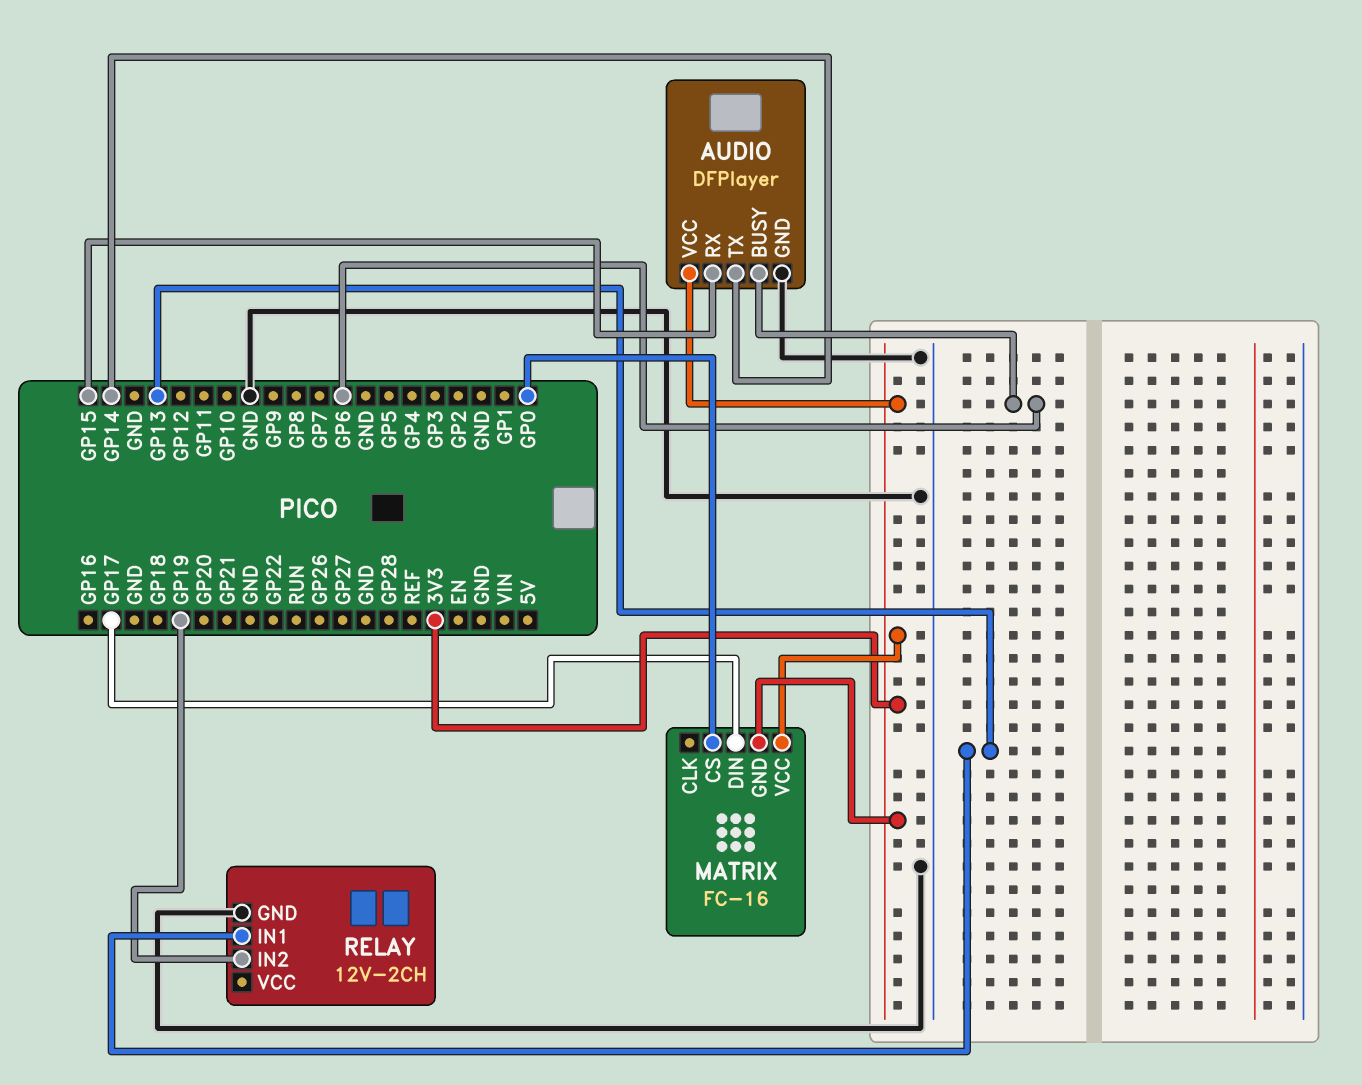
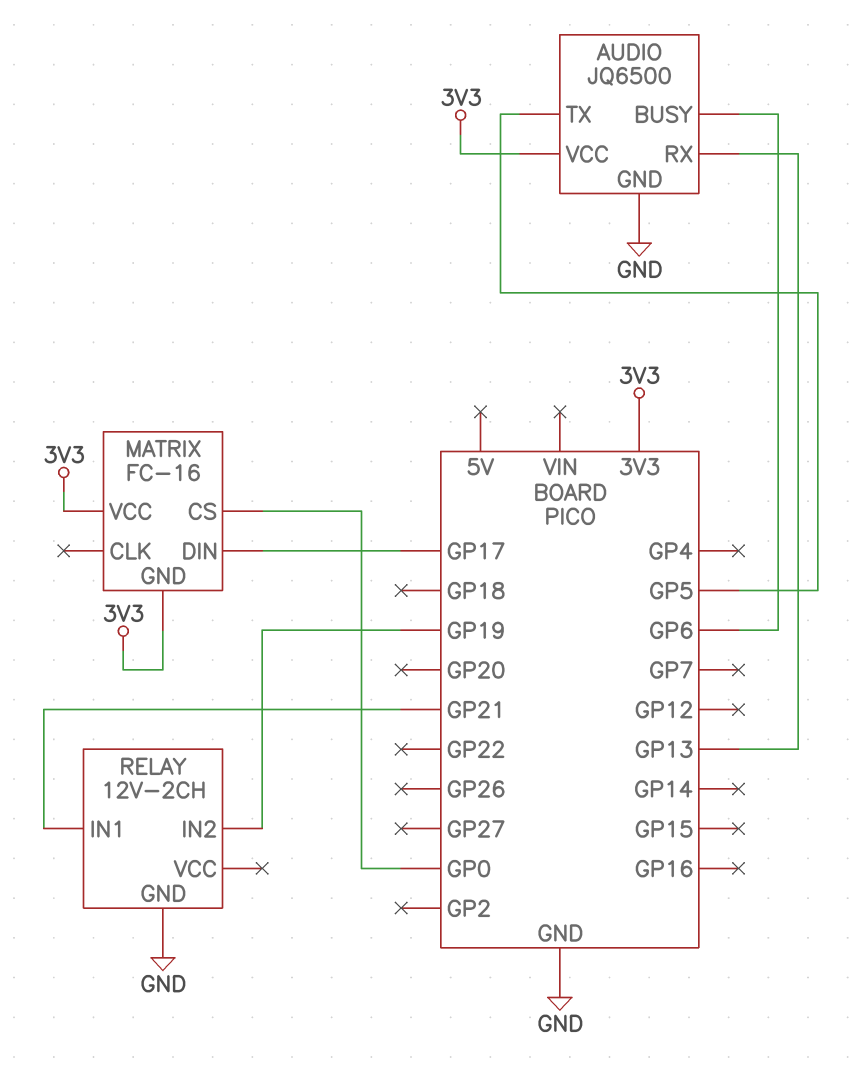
AUDIO: DFPlayer -> JQ6500
AUDIO pin RX: GP15 -> GP13
AUDIO pin TX: GP14 -> GP5
RELAY pin IN1: GP13 -> GP21

